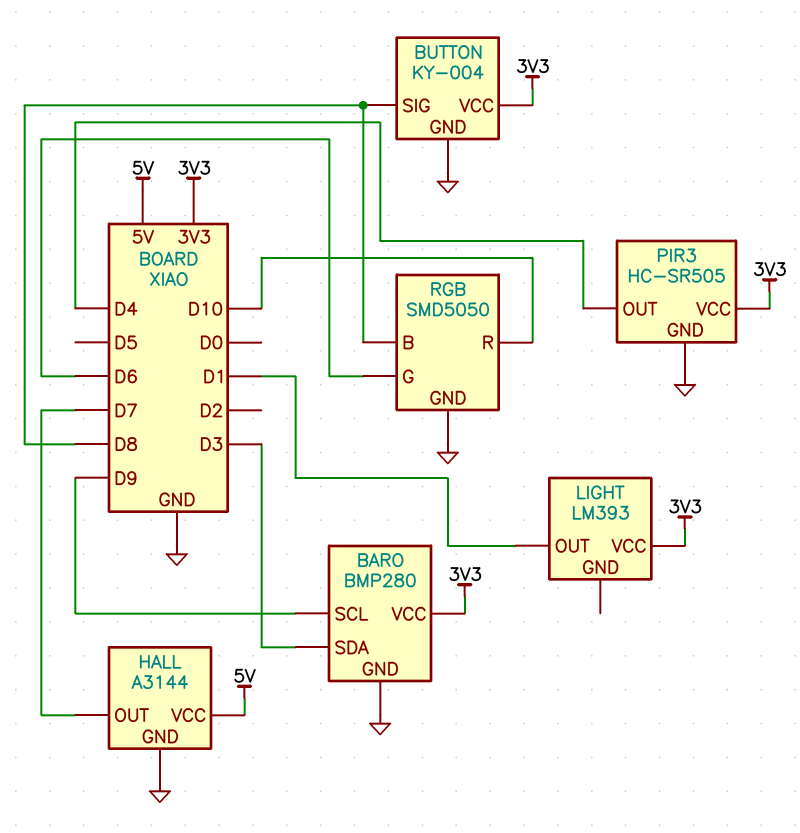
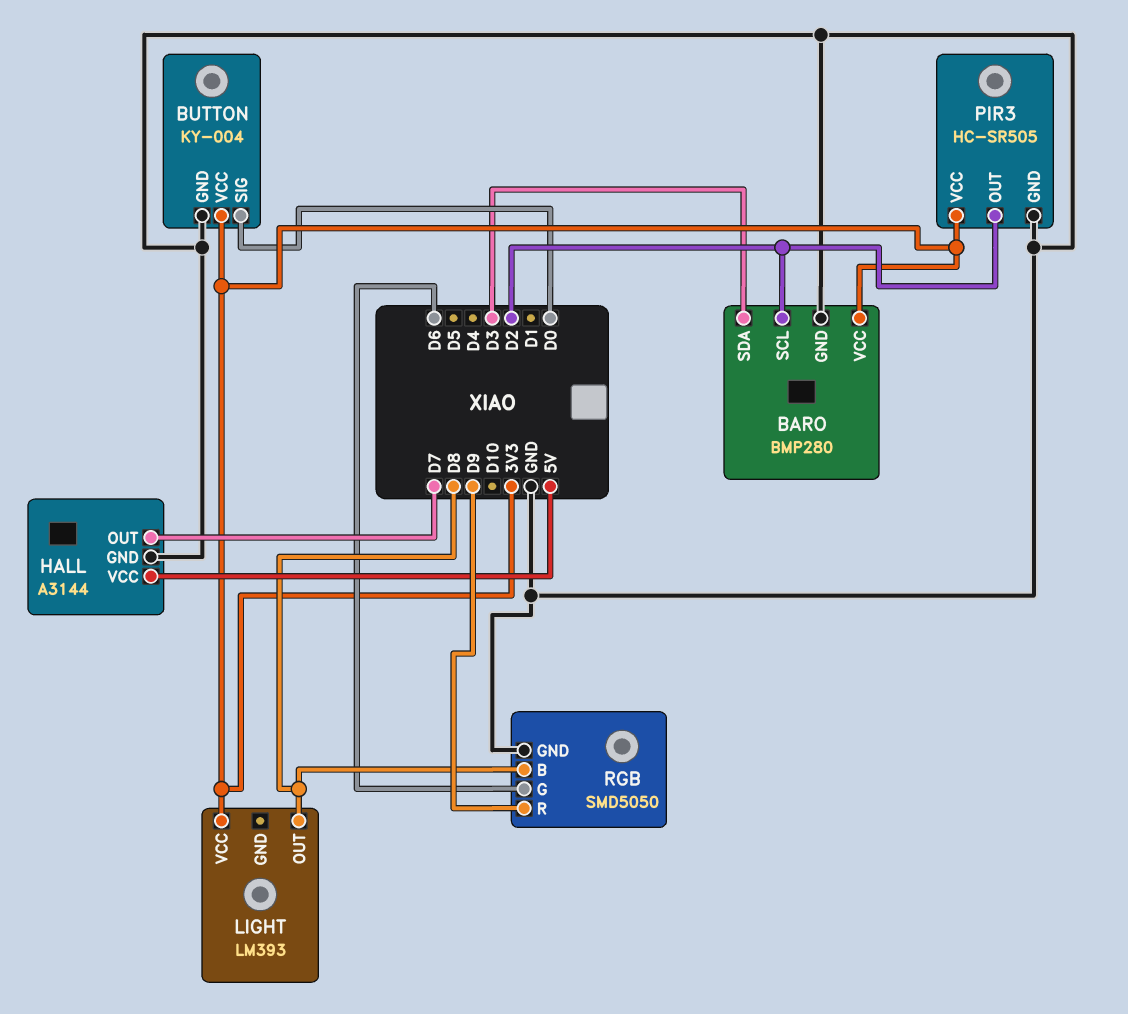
BARO pin SCL: D9 -> D2
BUTTON pin SIG: D8 -> D0
LIGHT pin OUT: D1 -> D8
PIR3 pin OUT: D4 -> D2
RGB pin R: D10 -> D9

